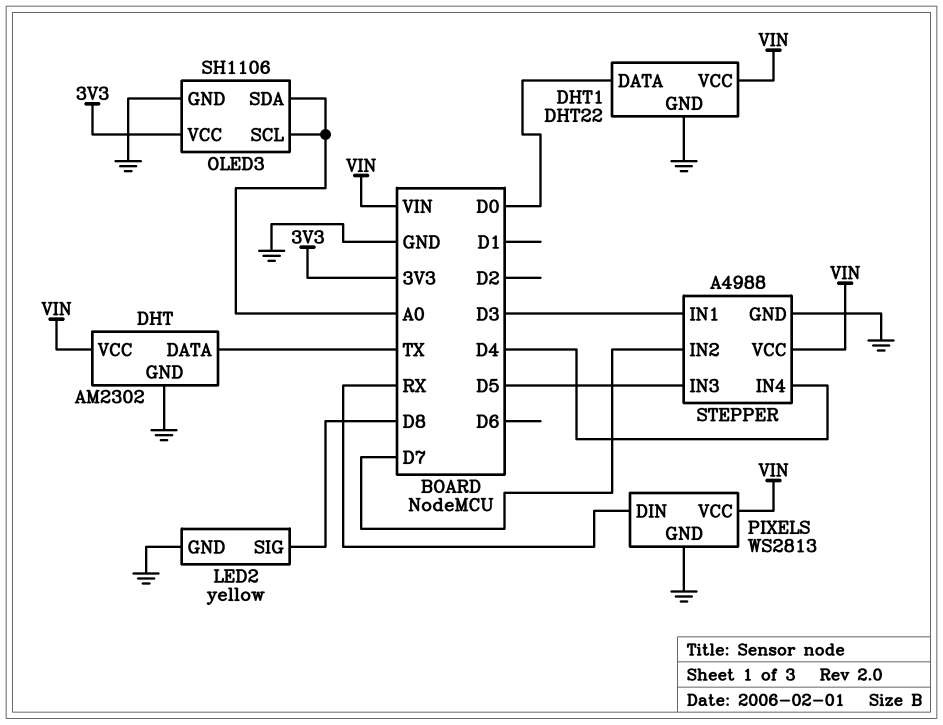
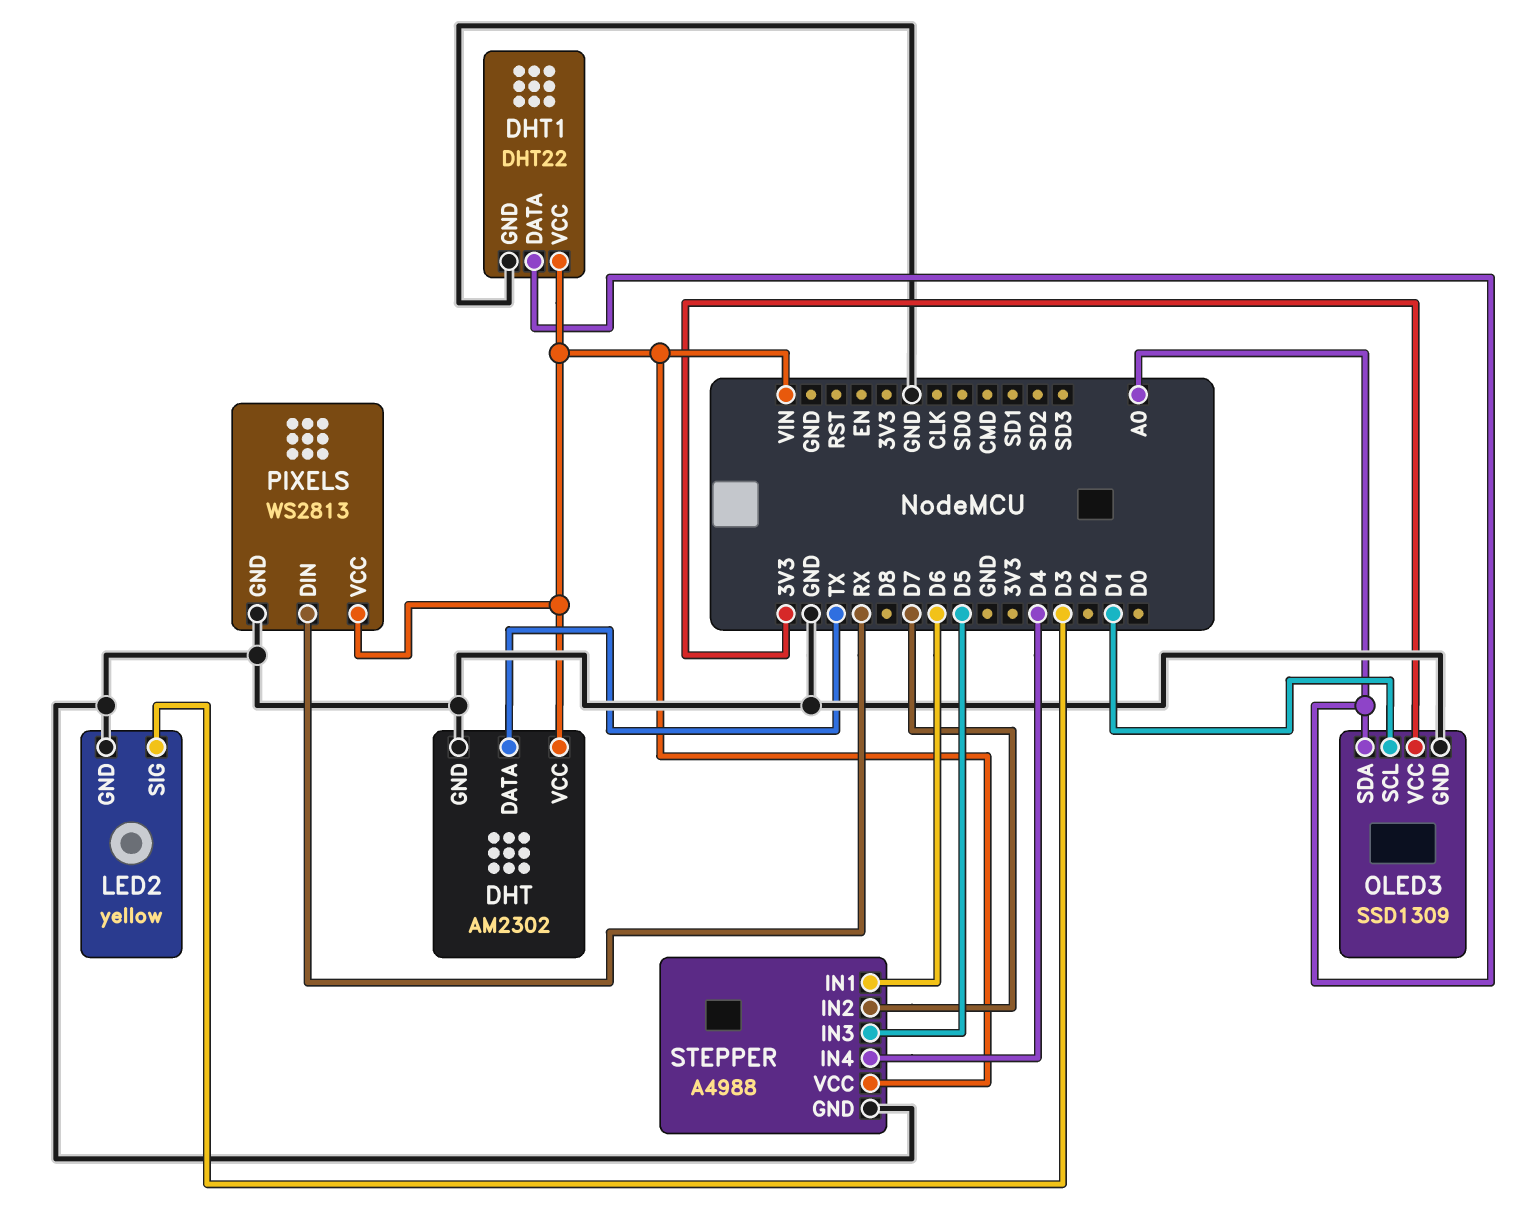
DHT1 pin DATA: D0 -> A0
LED2 pin SIG: D8 -> D3
OLED3: SH1106 -> SSD1309
OLED3 pin SCL: A0 -> D1
STEPPER pin IN1: D3 -> D6

